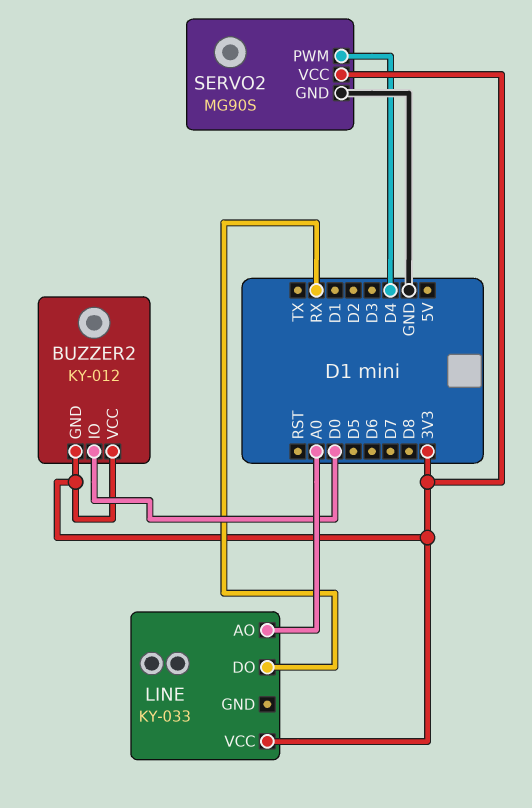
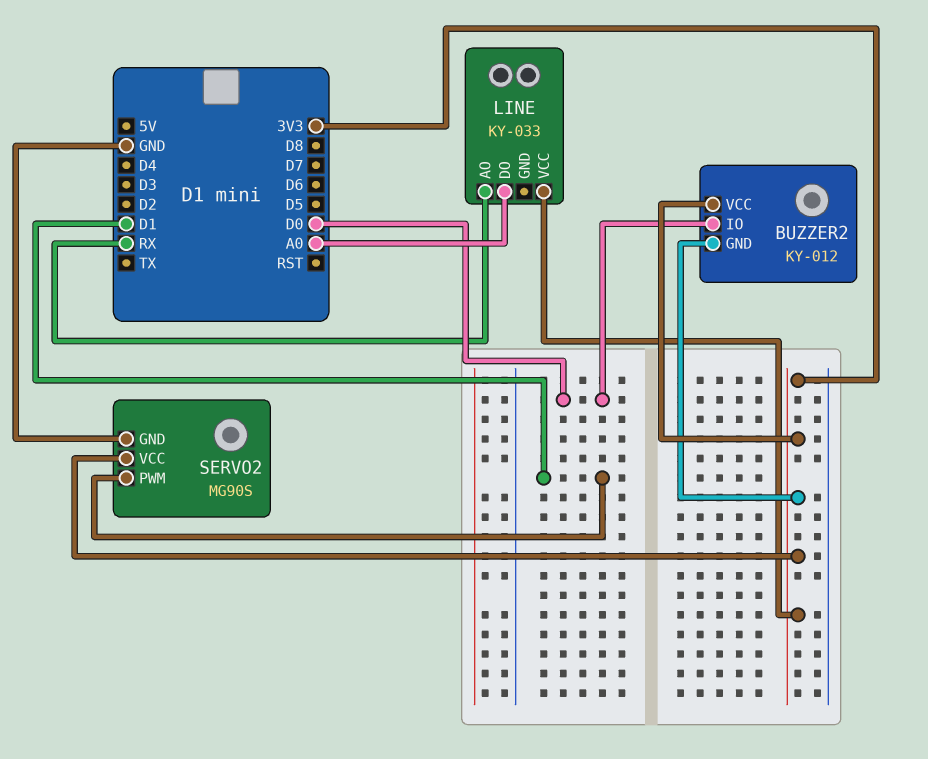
LINE pin AO: A0 -> RX
LINE pin DO: RX -> A0
SERVO2 pin PWM: D4 -> D1

